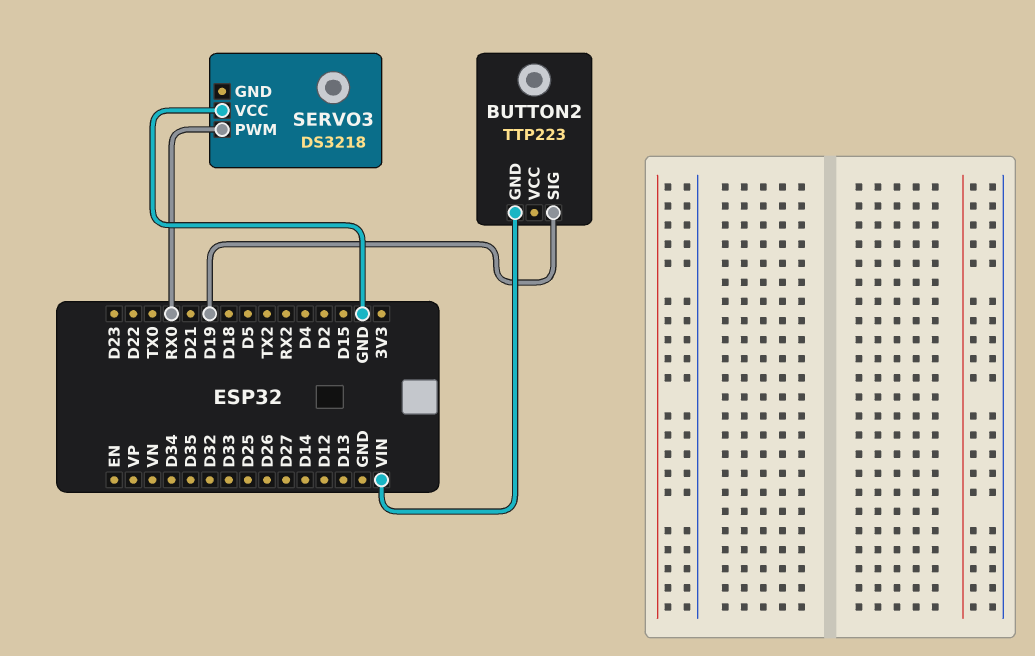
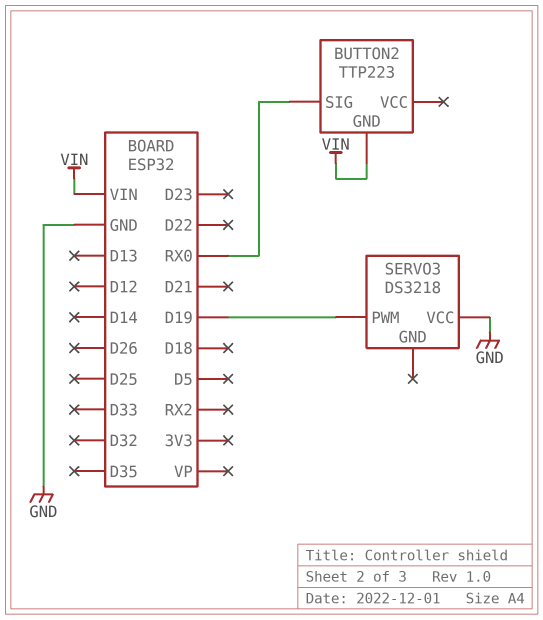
BUTTON2 pin SIG: D19 -> RX0
SERVO3 pin PWM: RX0 -> D19

